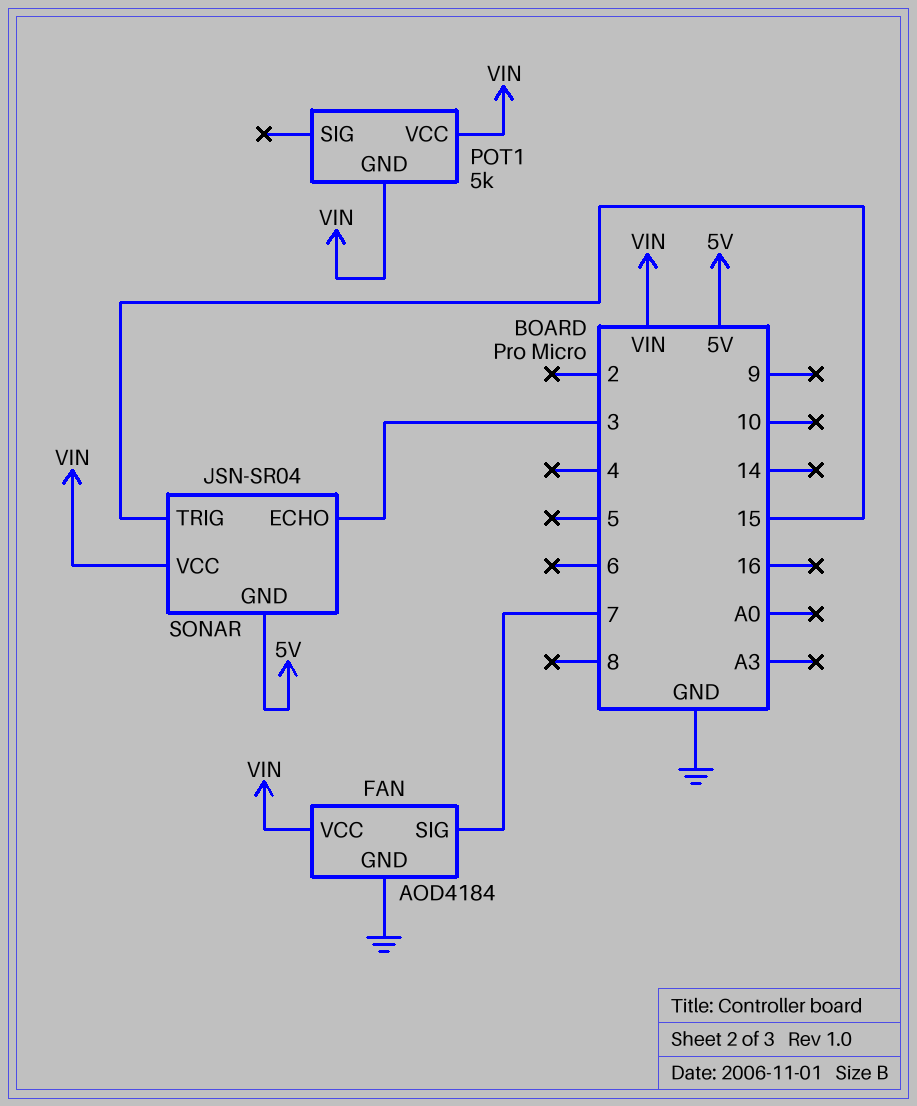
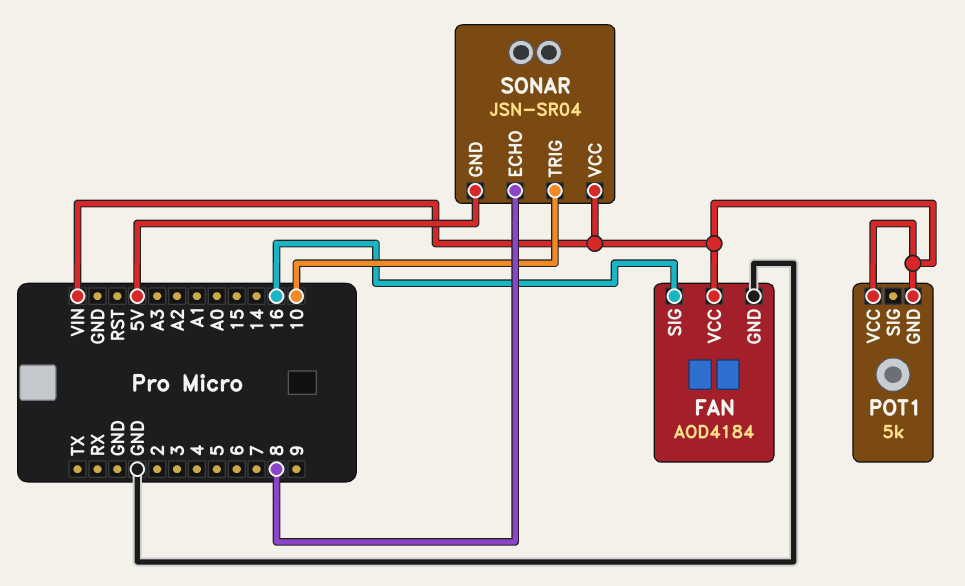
FAN pin SIG: 7 -> 16
SONAR pin ECHO: 3 -> 8
SONAR pin TRIG: 15 -> 10

